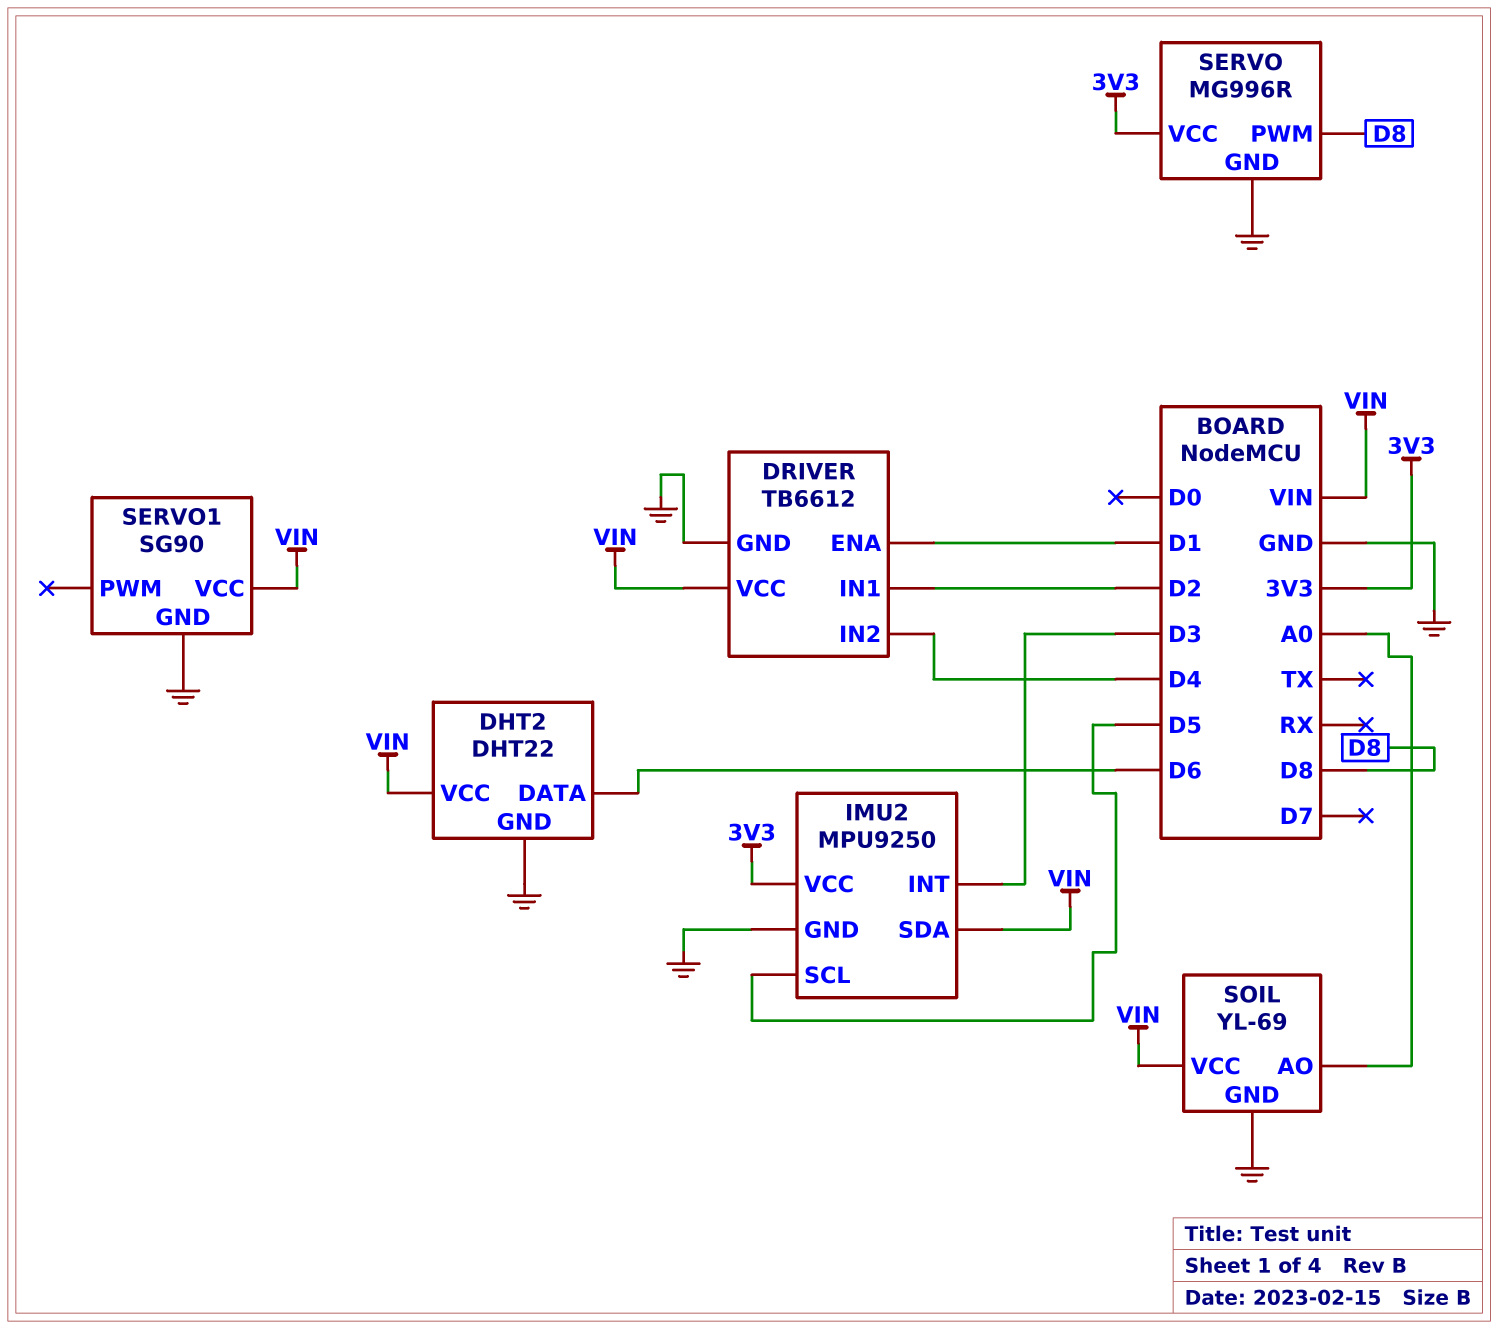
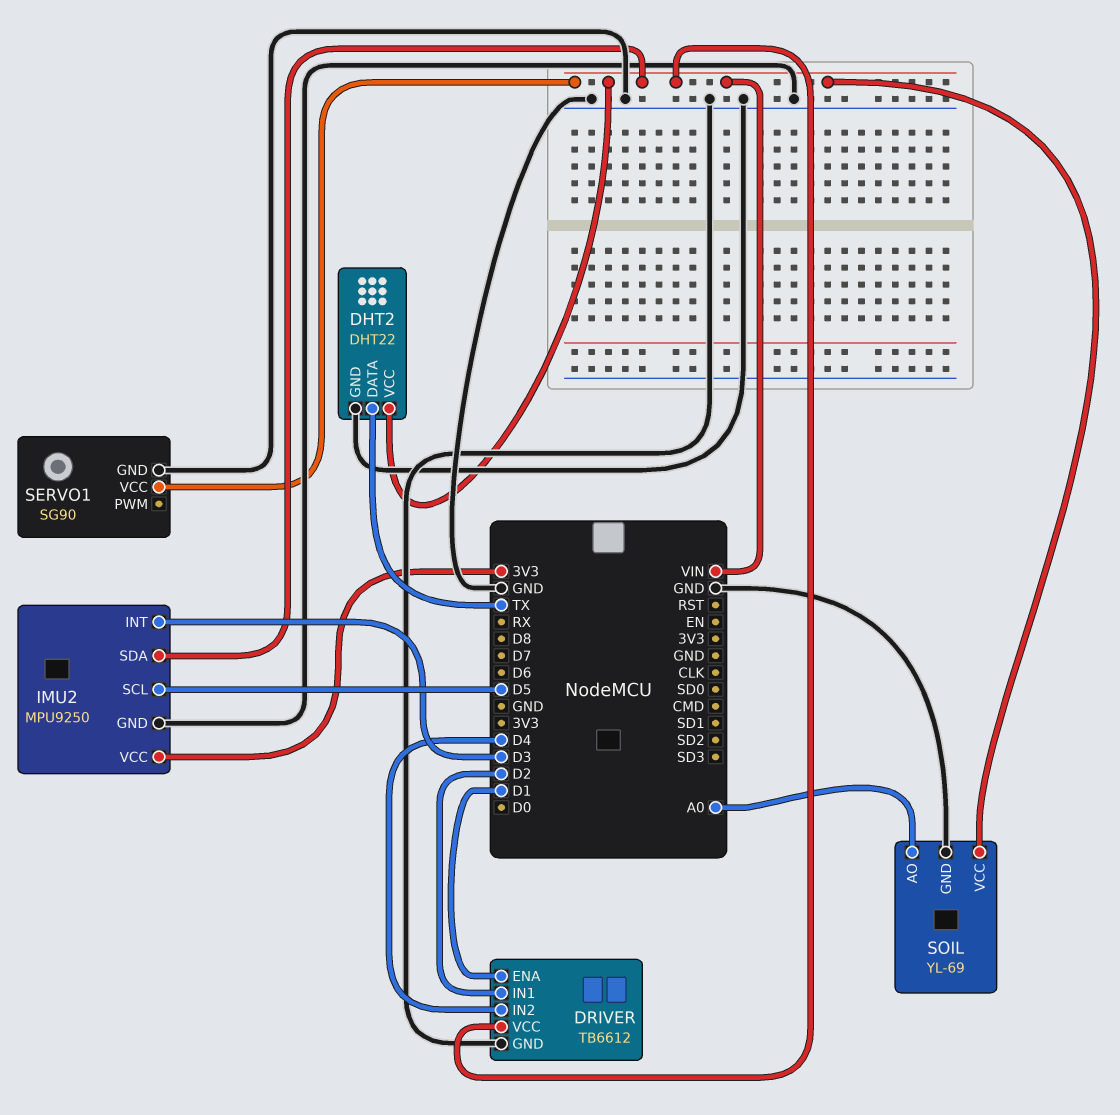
DHT2 pin DATA: D6 -> TX
SERVO: MG996R -> none
SERVO pin GND: GND -> none
SERVO pin PWM: D8 -> none
SERVO pin VCC: 3V3 -> none

